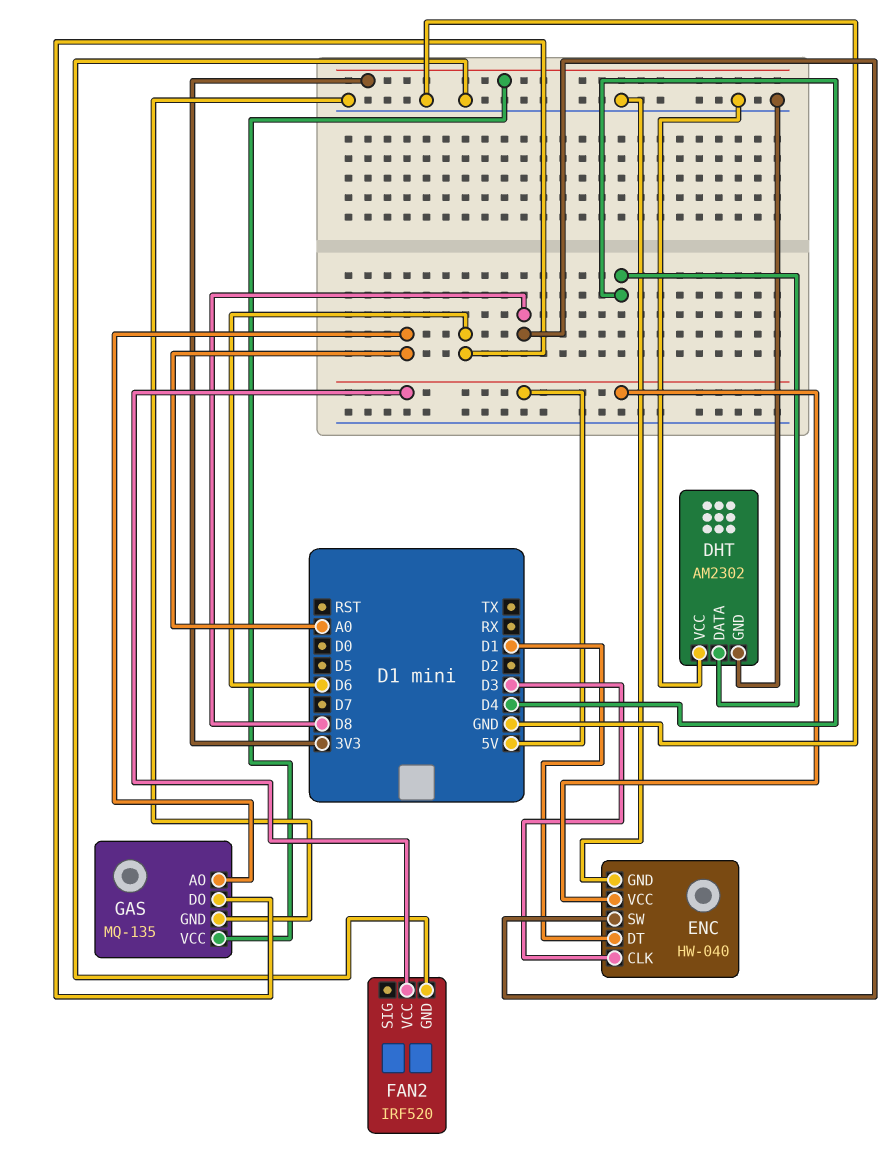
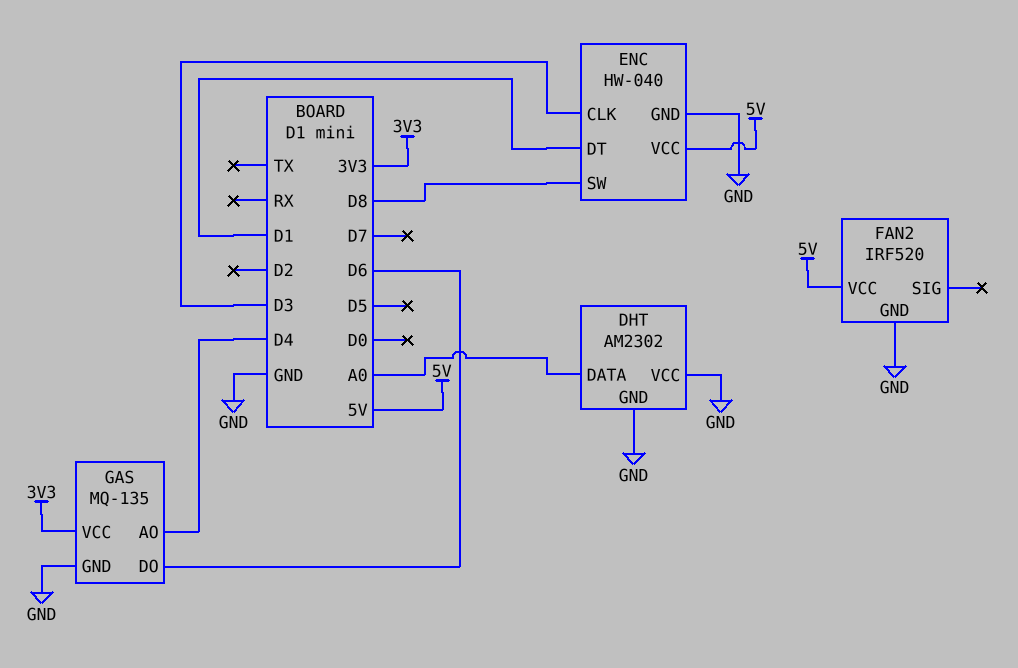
DHT pin DATA: D4 -> A0
GAS pin AO: A0 -> D4

